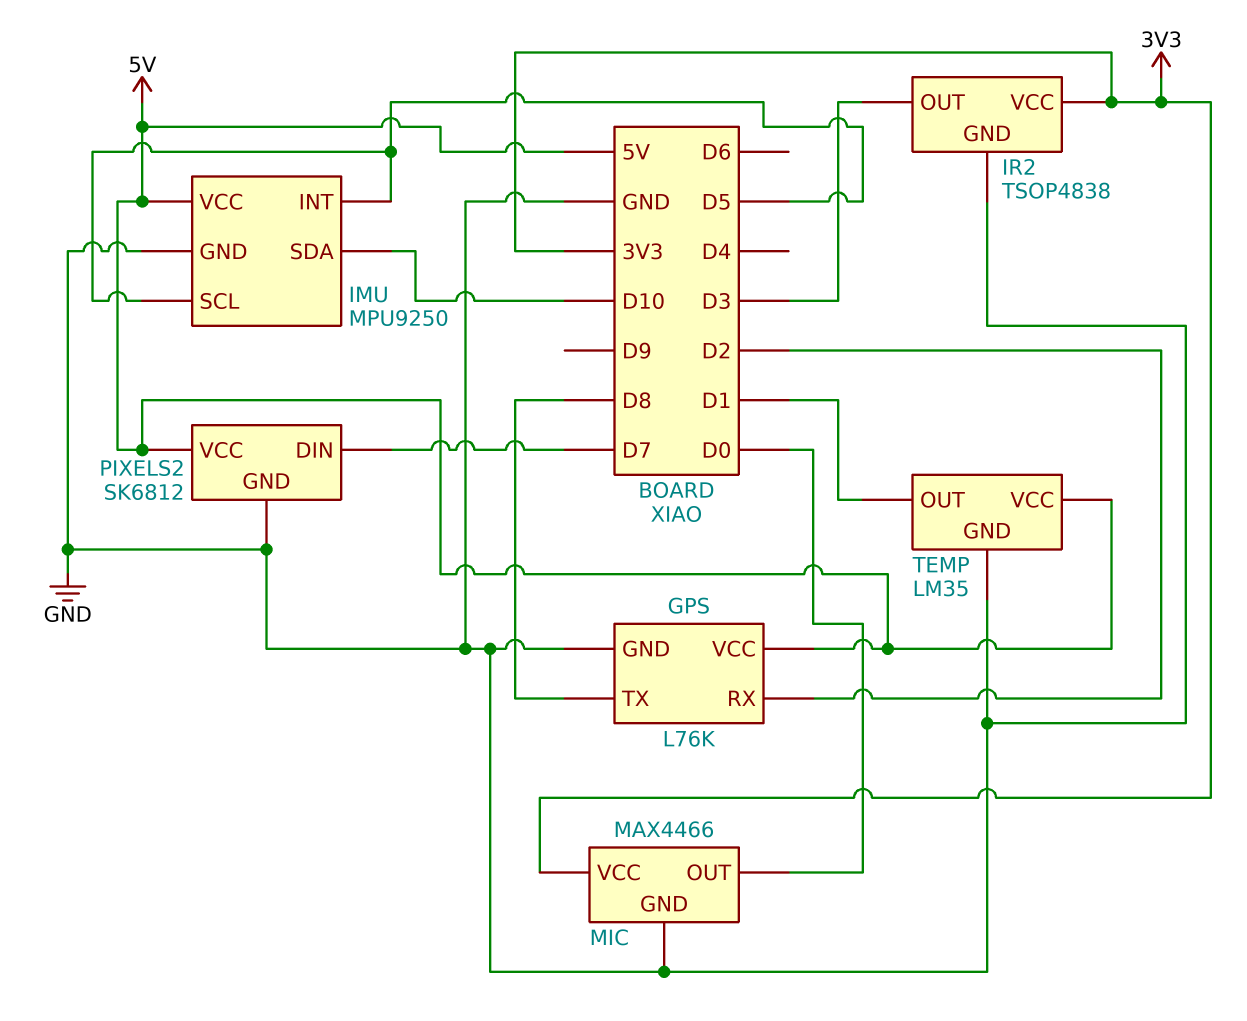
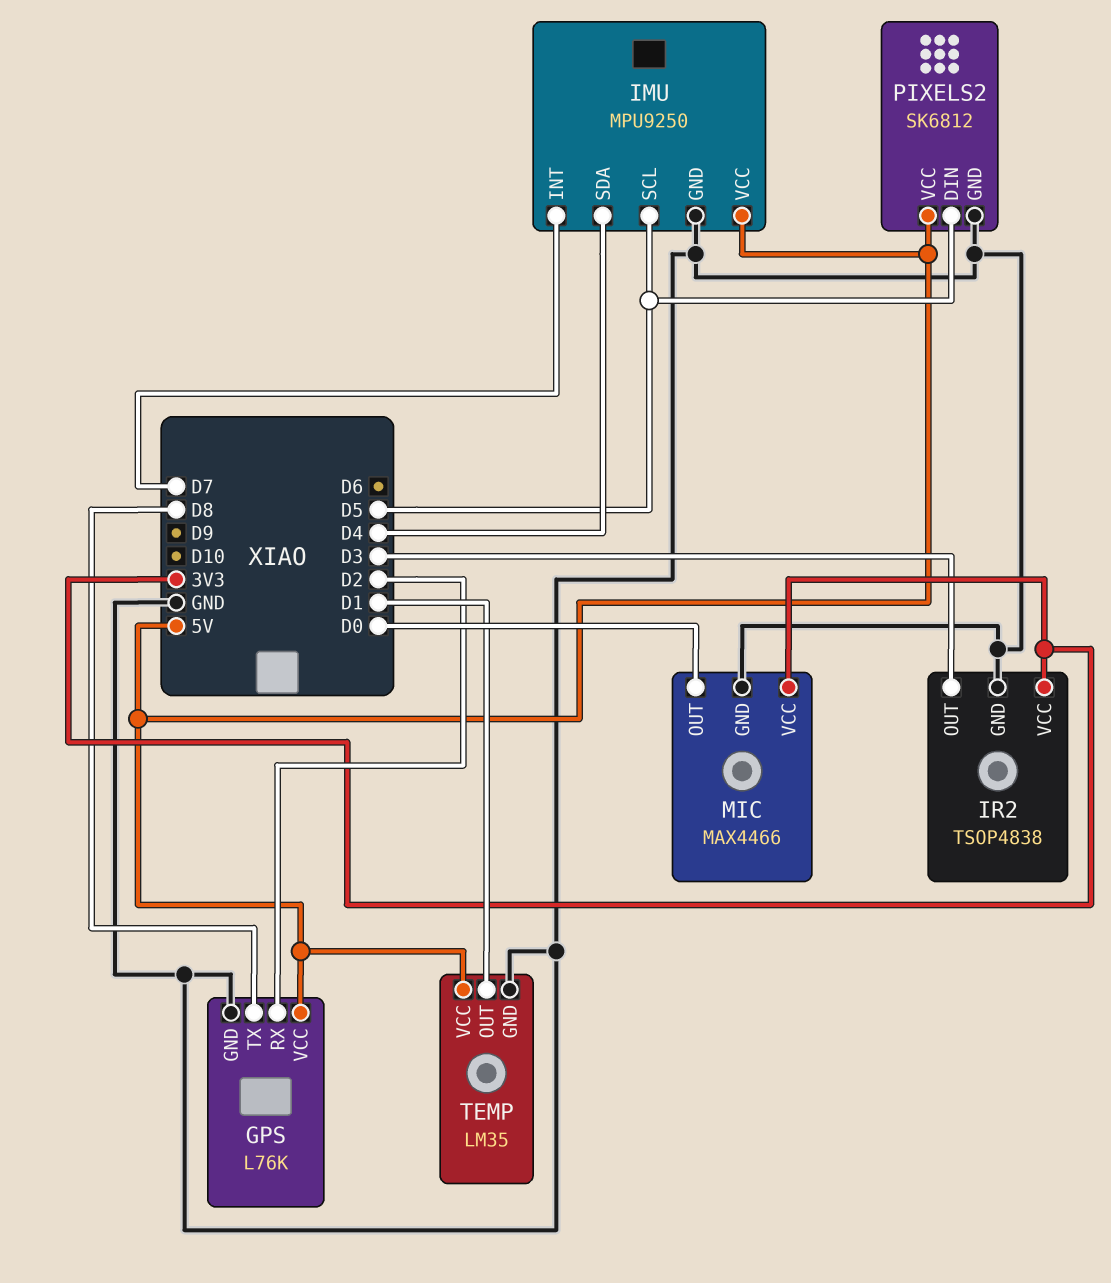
IMU pin INT: D5 -> D7
IMU pin SDA: D10 -> D4
PIXELS2 pin DIN: D7 -> D5

